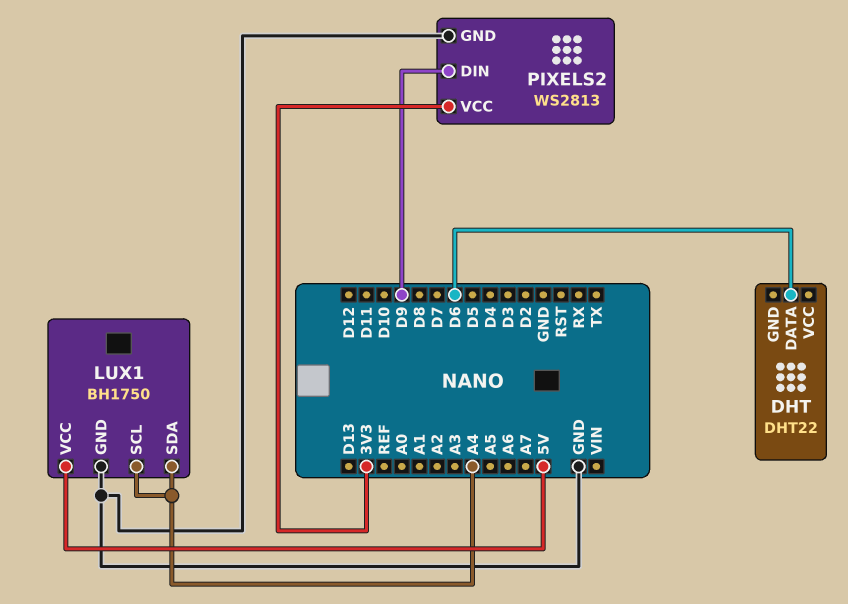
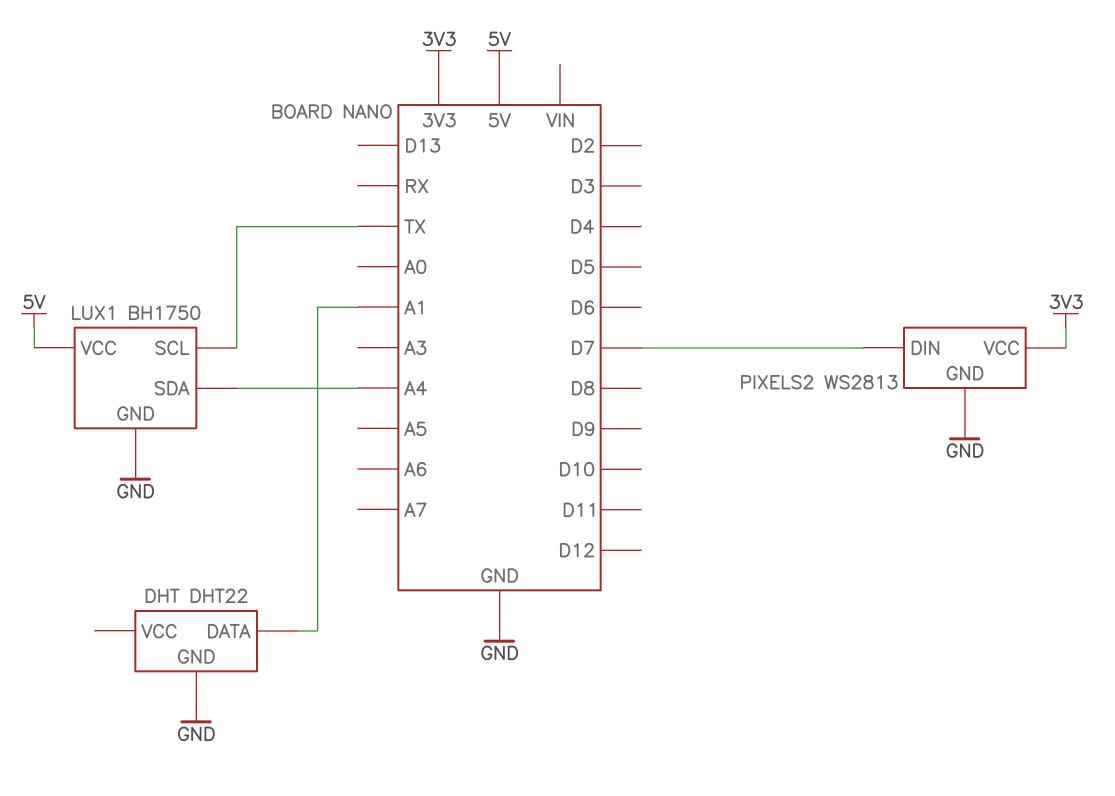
DHT pin DATA: D6 -> A1
DHT pin GND: none -> GND
LUX1 pin SCL: A4 -> TX
PIXELS2 pin DIN: D9 -> D7

